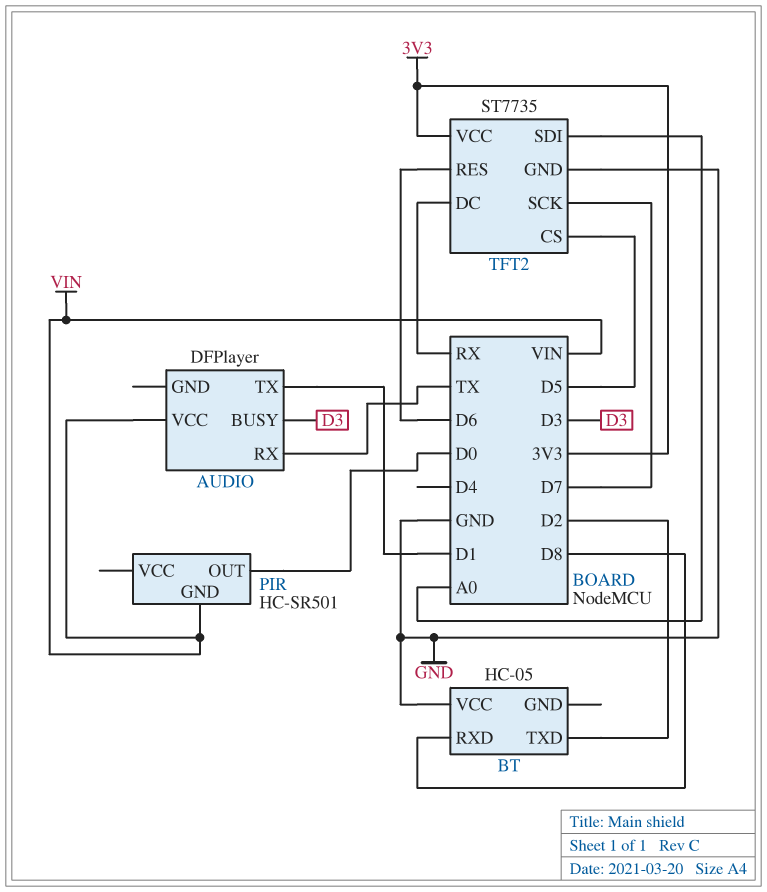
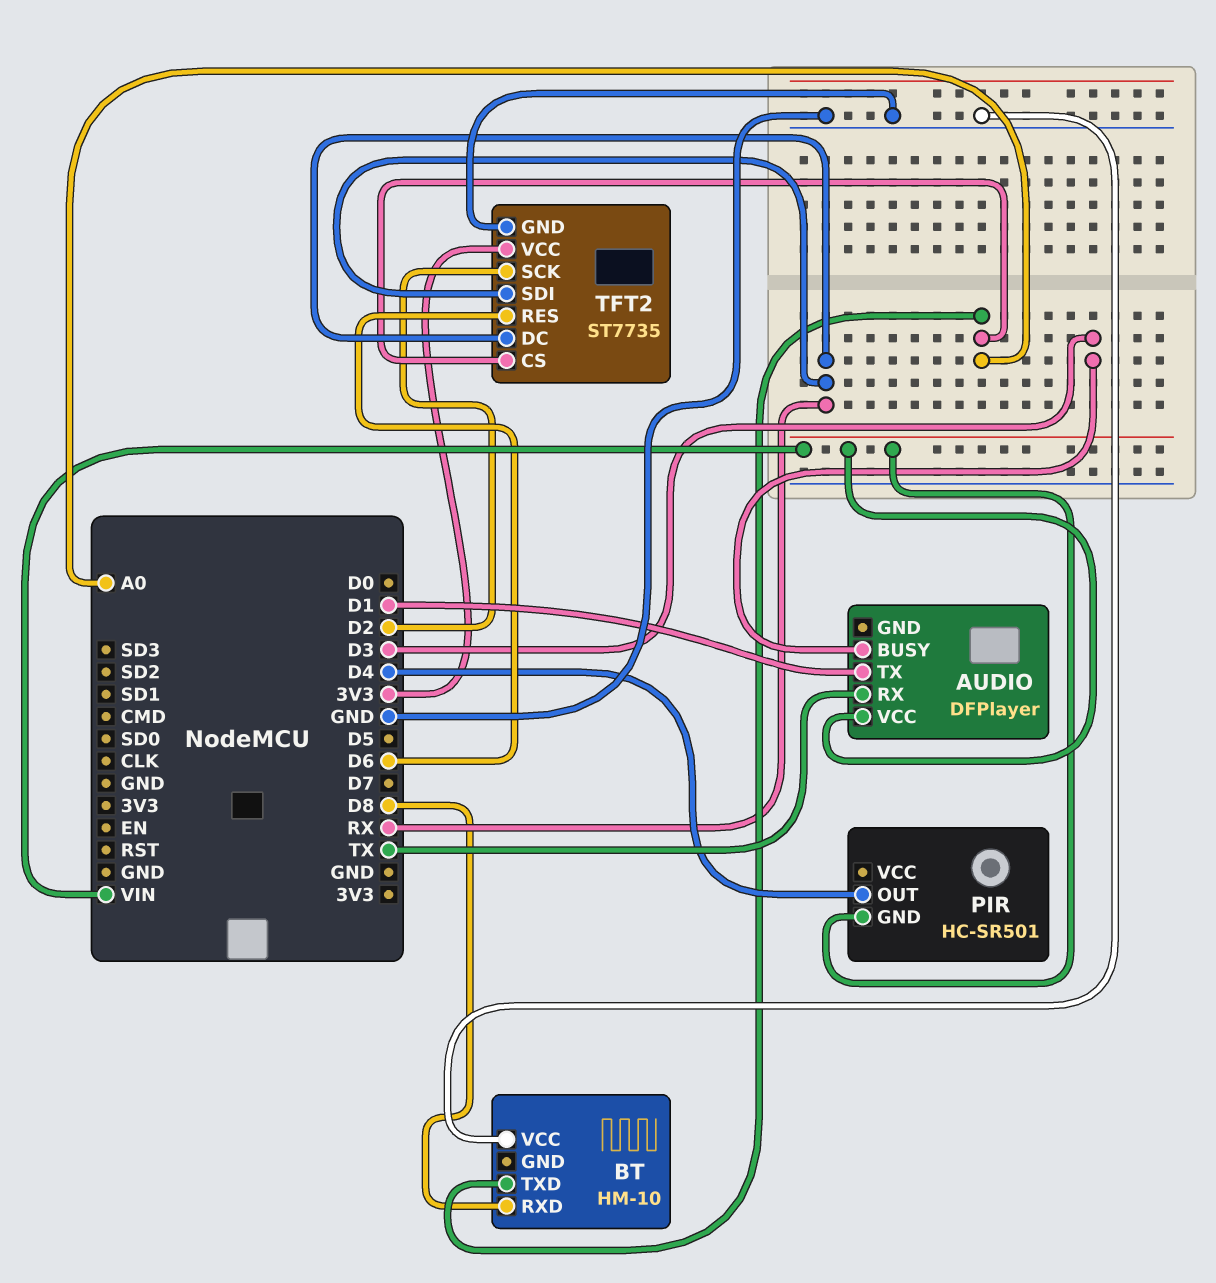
BT: HC-05 -> HM-10
BT pin TXD: D2 -> A0
PIR pin OUT: D0 -> D4
TFT2 pin CS: D5 -> A0
TFT2 pin SCK: D7 -> D2
TFT2 pin SDI: A0 -> RX

